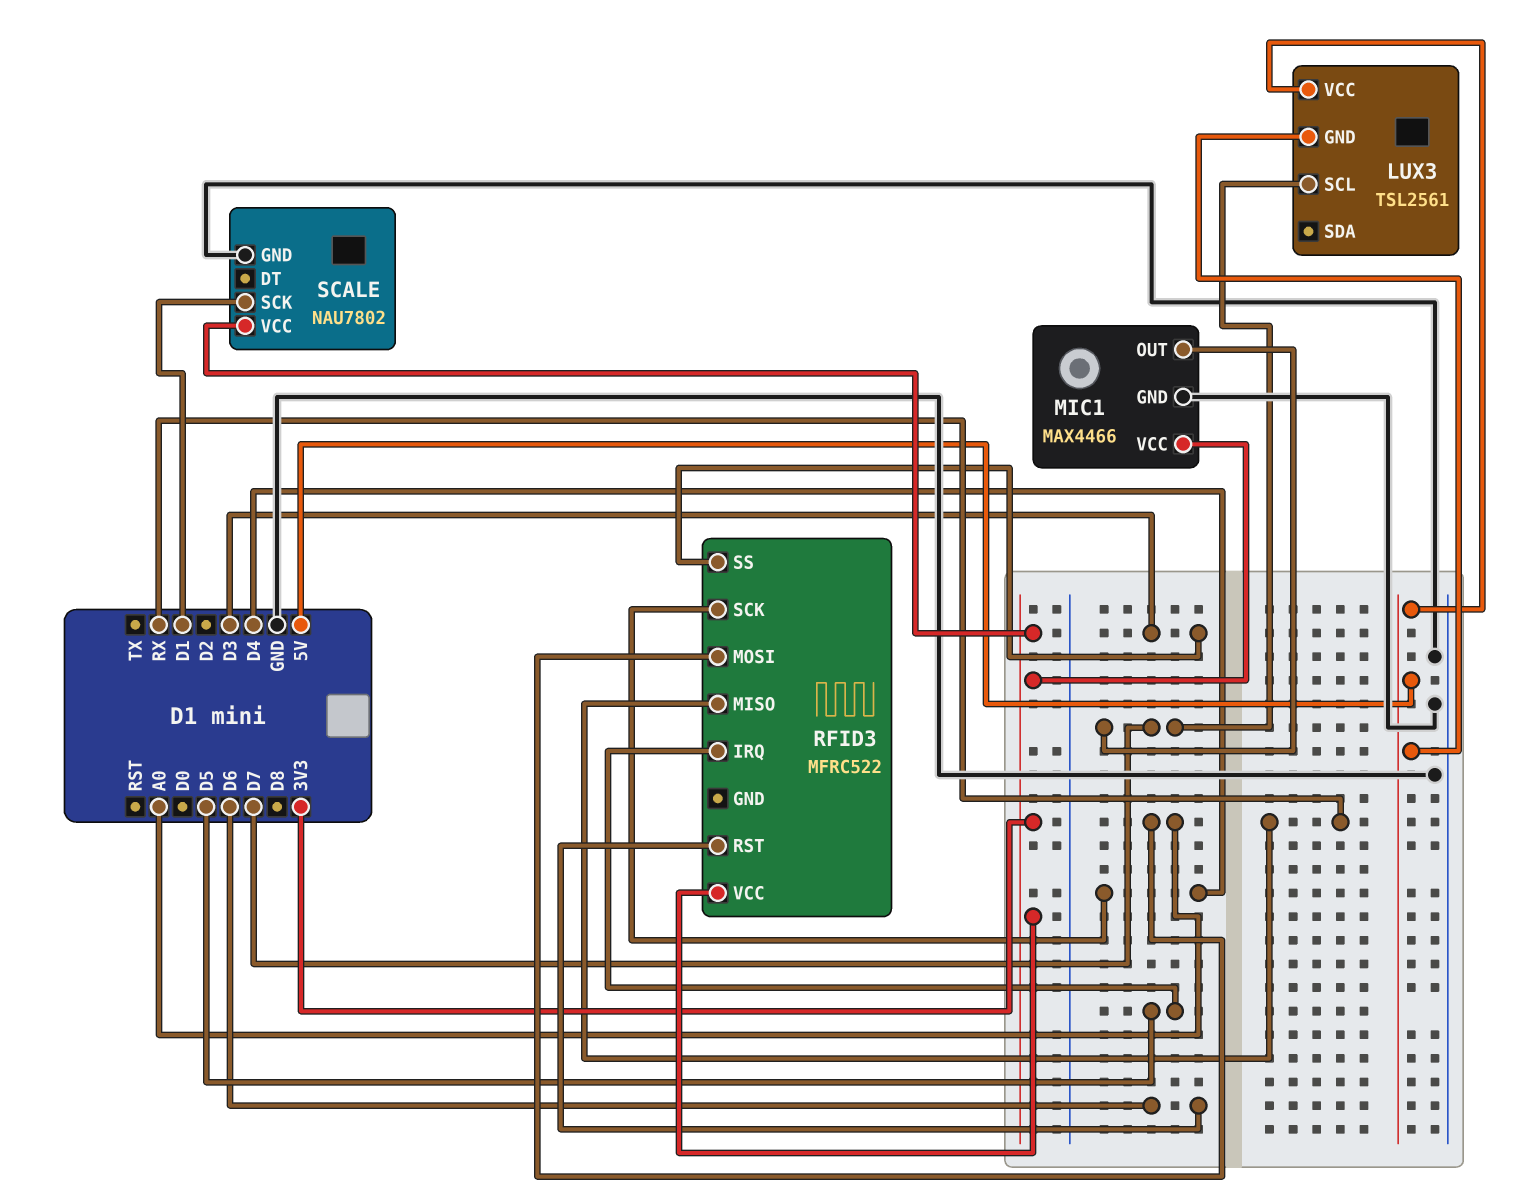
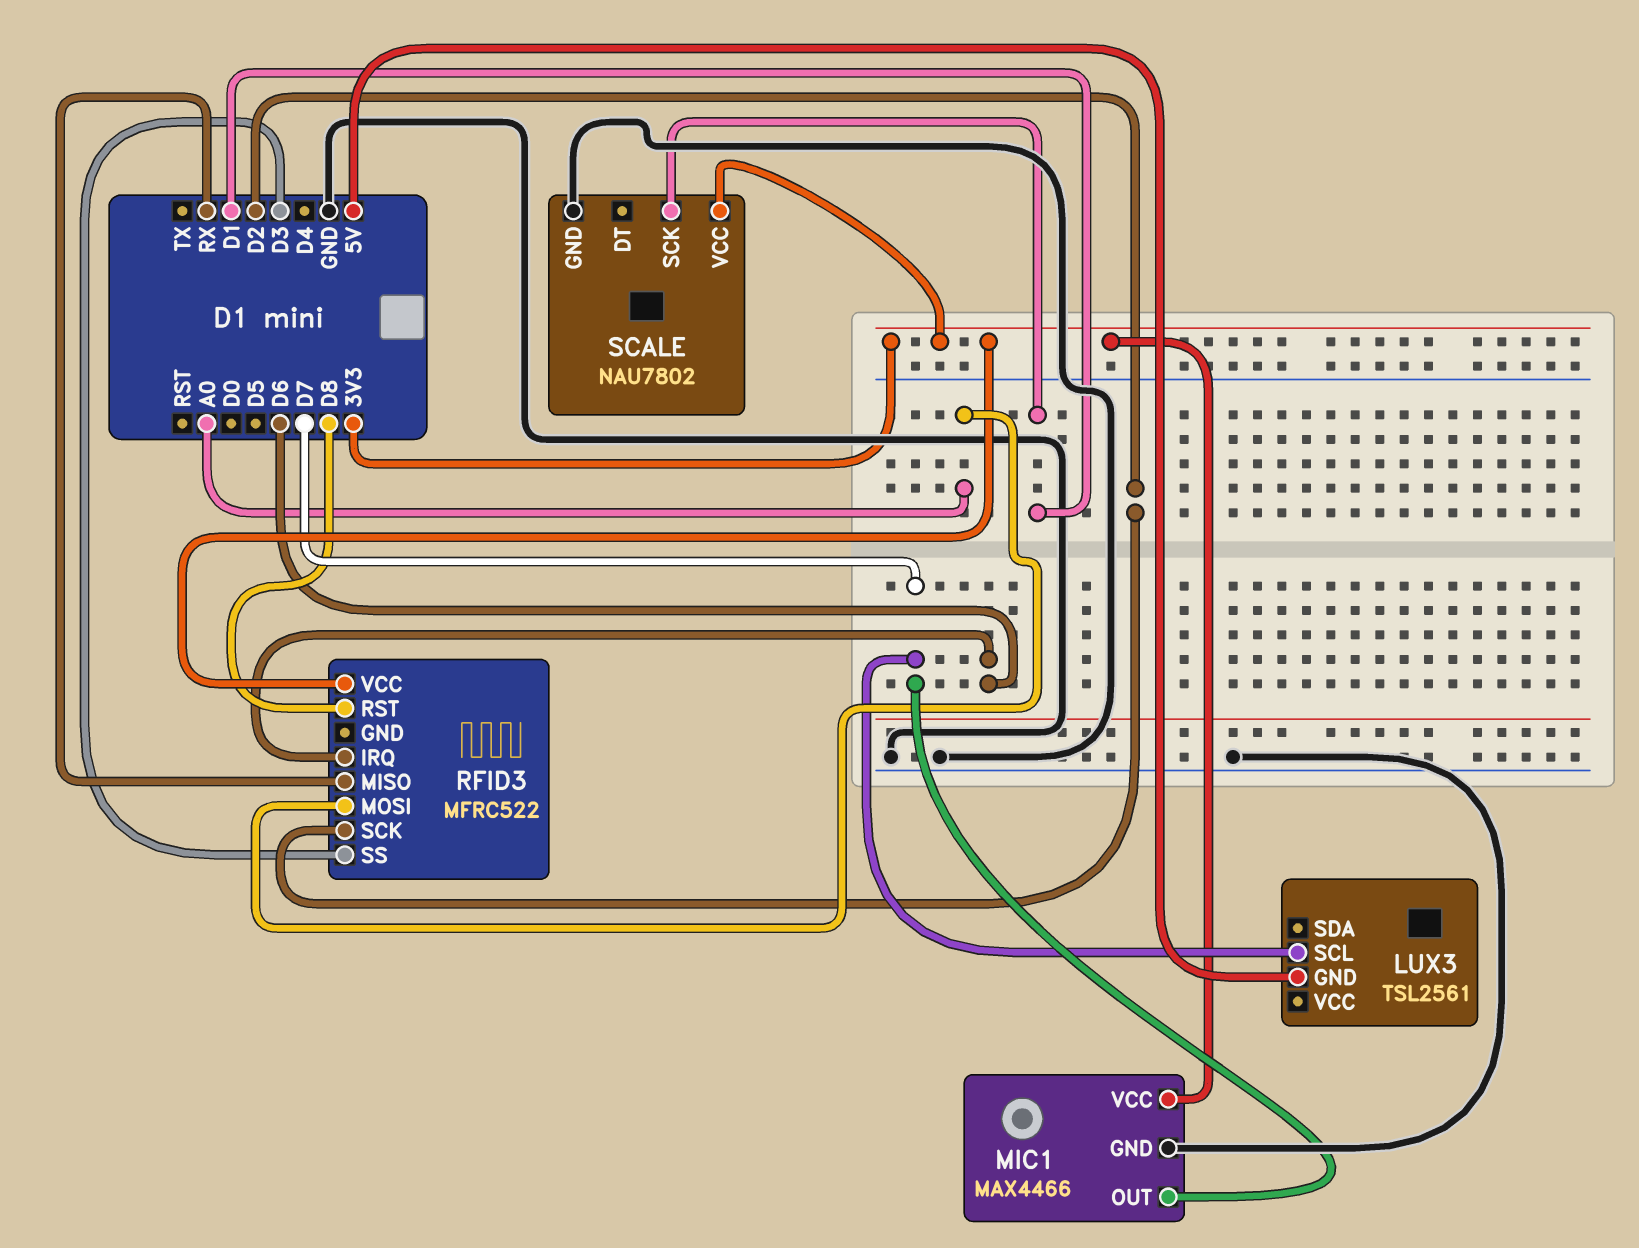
LUX3 pin VCC: 5V -> none
RFID3 pin IRQ: D5 -> D6
RFID3 pin RST: D6 -> D8
RFID3 pin SCK: D4 -> D2

